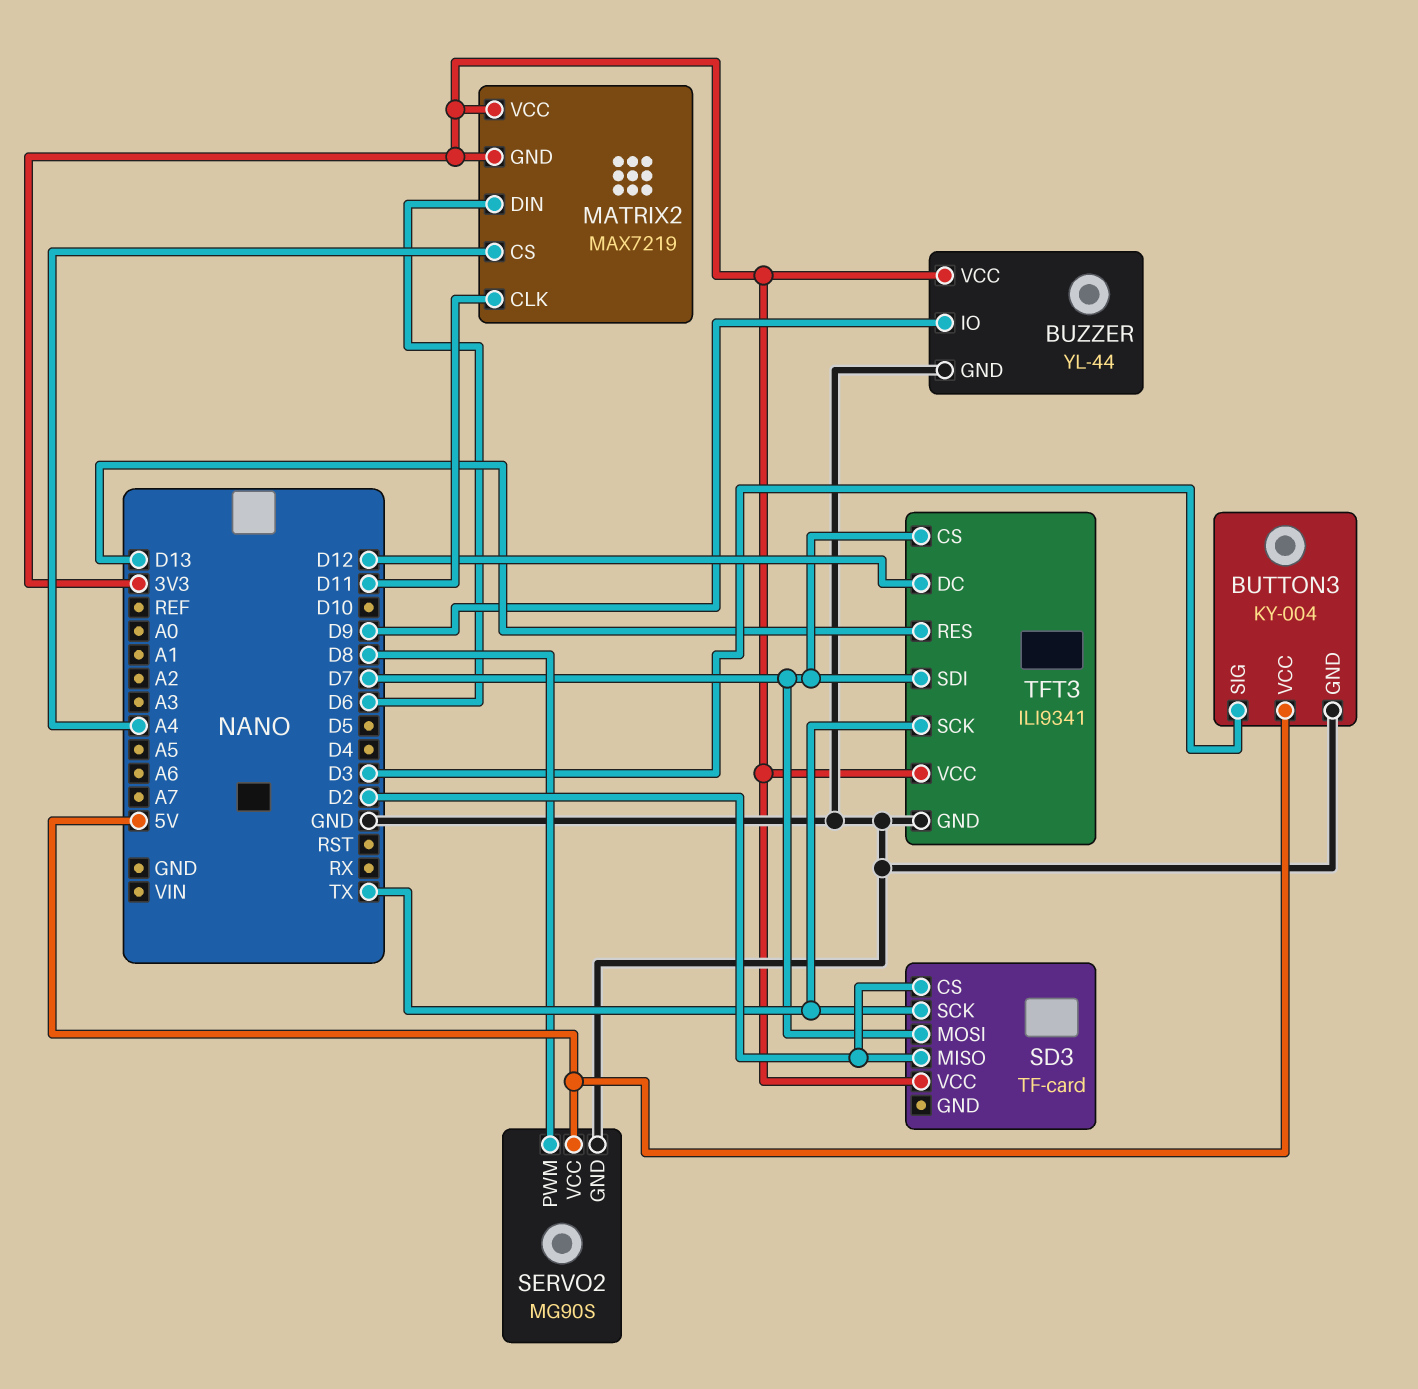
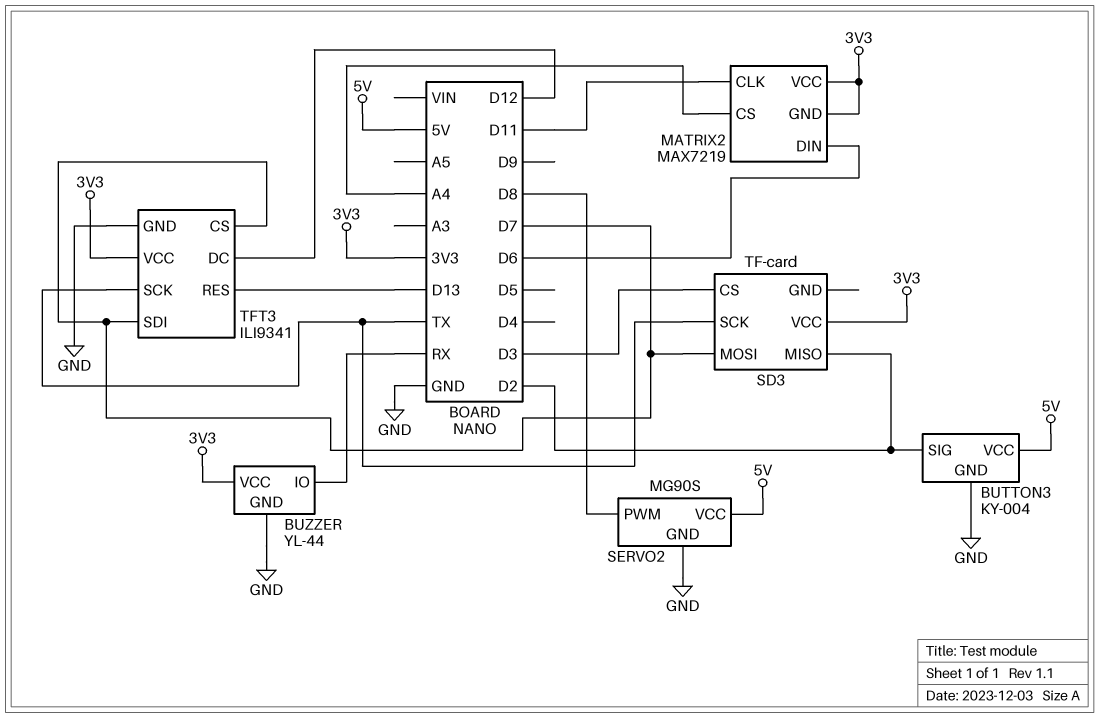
BUTTON3 pin SIG: D3 -> D2
BUZZER pin IO: D9 -> RX
SD3 pin CS: D2 -> D3

